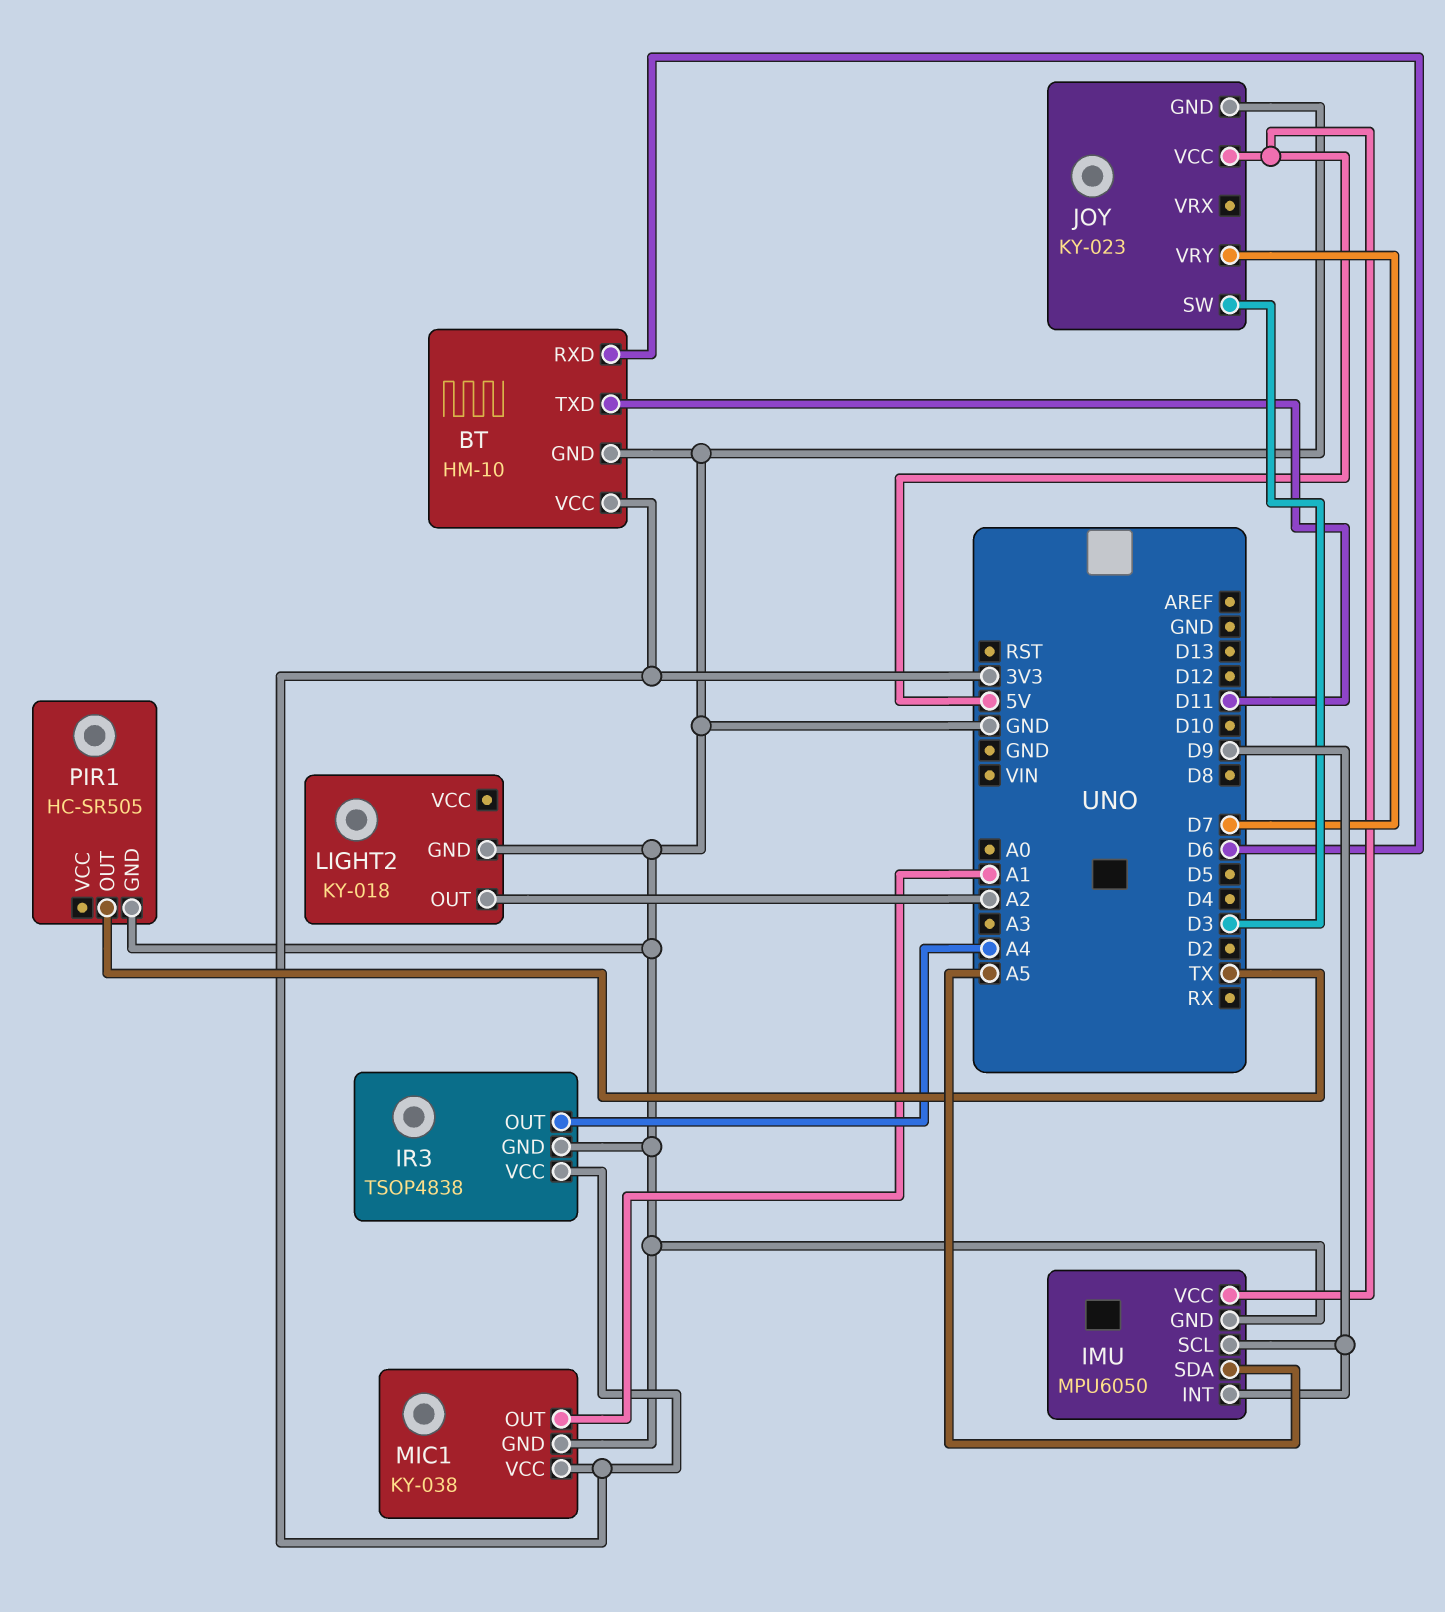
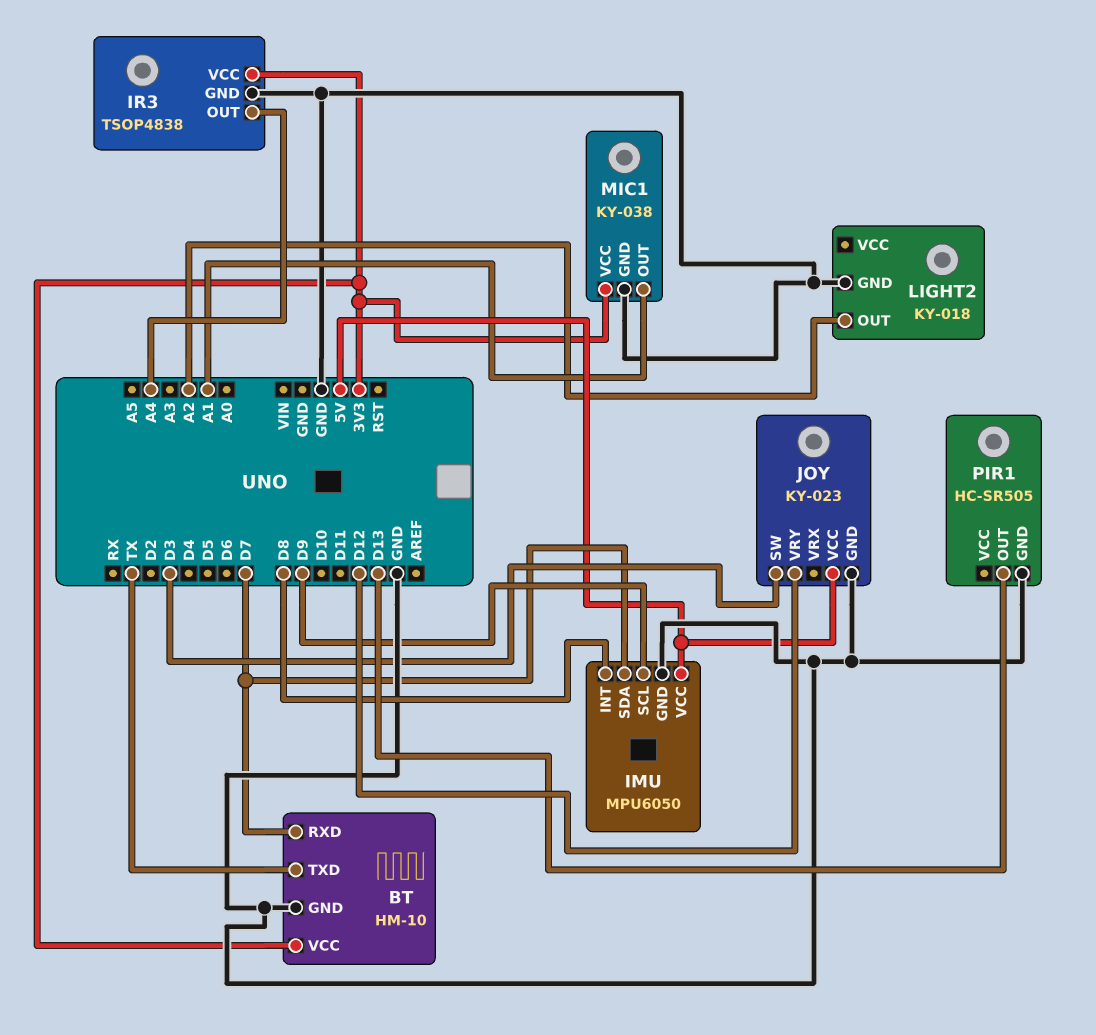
BT pin RXD: D6 -> D7
BT pin TXD: D11 -> TX
IMU pin INT: D9 -> D8
IMU pin SDA: A5 -> D7
JOY pin VRY: D7 -> D12
PIR1 pin OUT: TX -> D13

